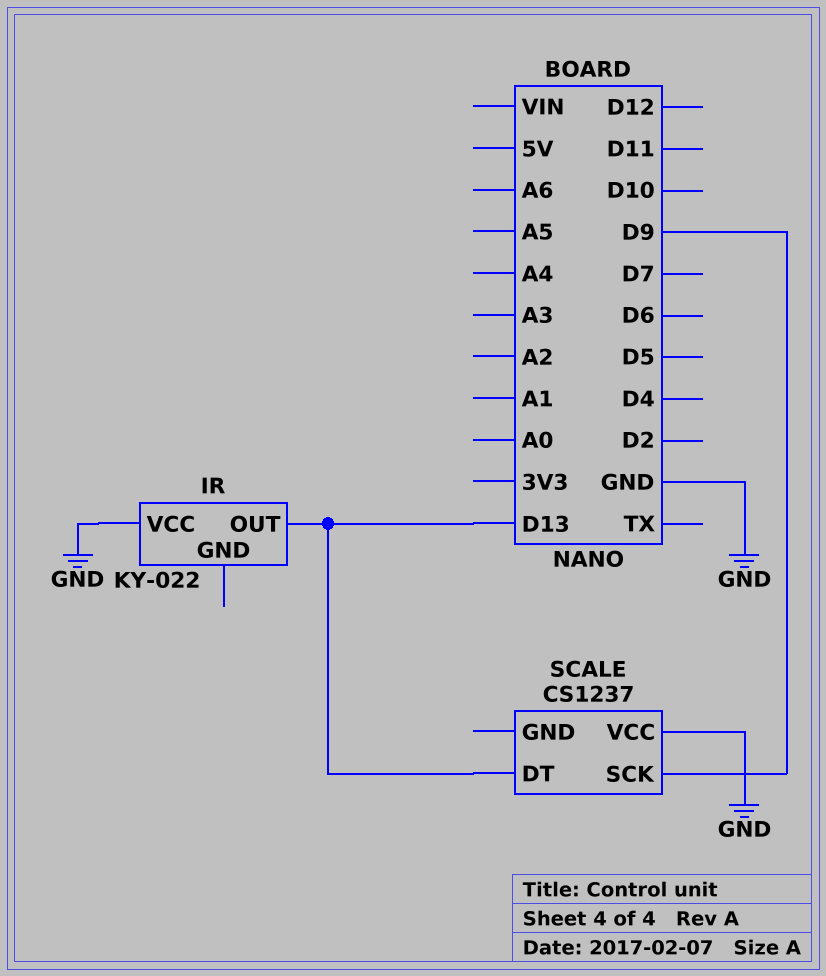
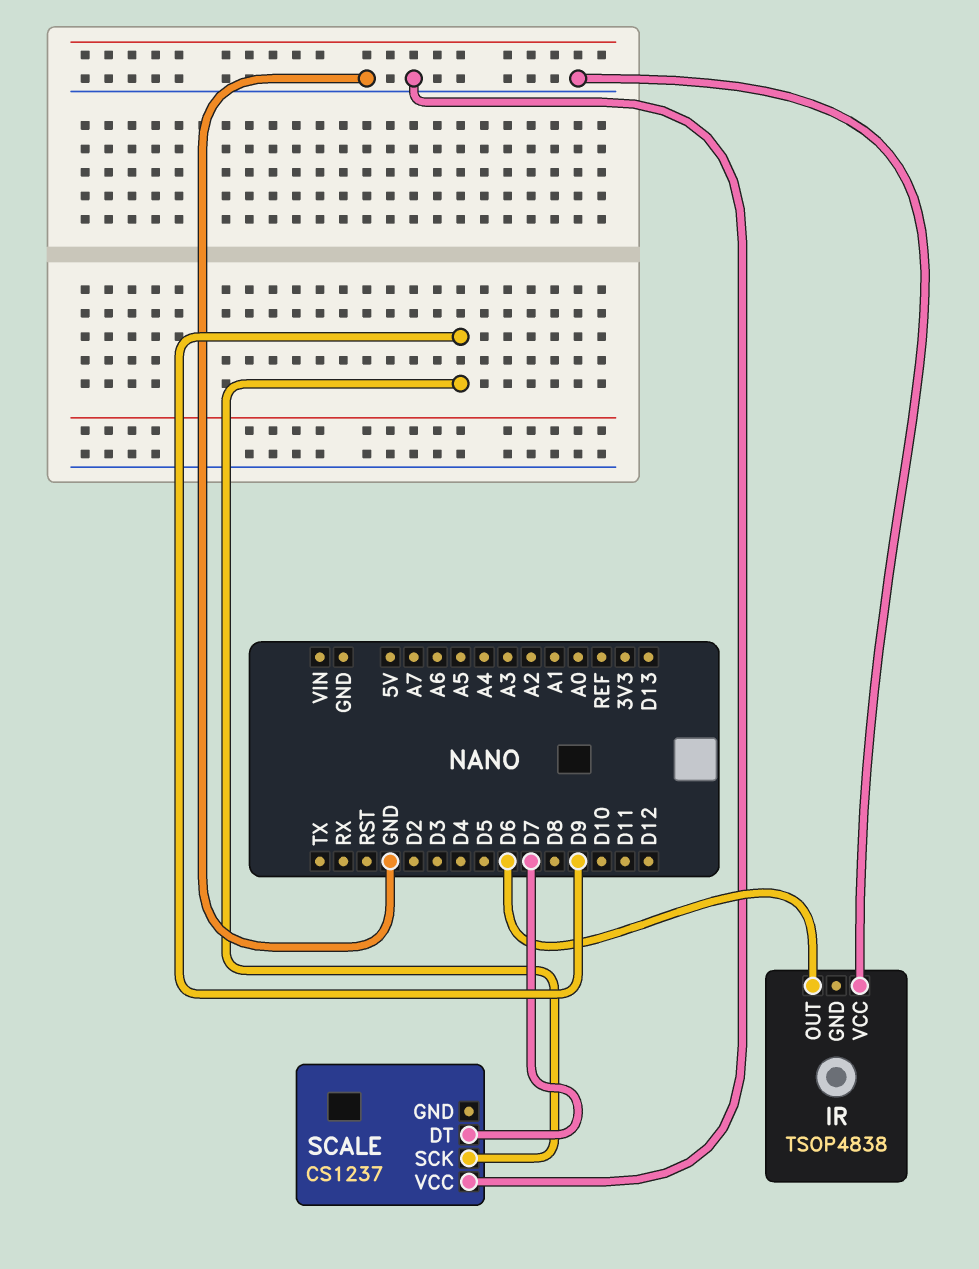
IR: KY-022 -> TSOP4838
IR pin OUT: D13 -> D6
SCALE pin DT: D13 -> D7

